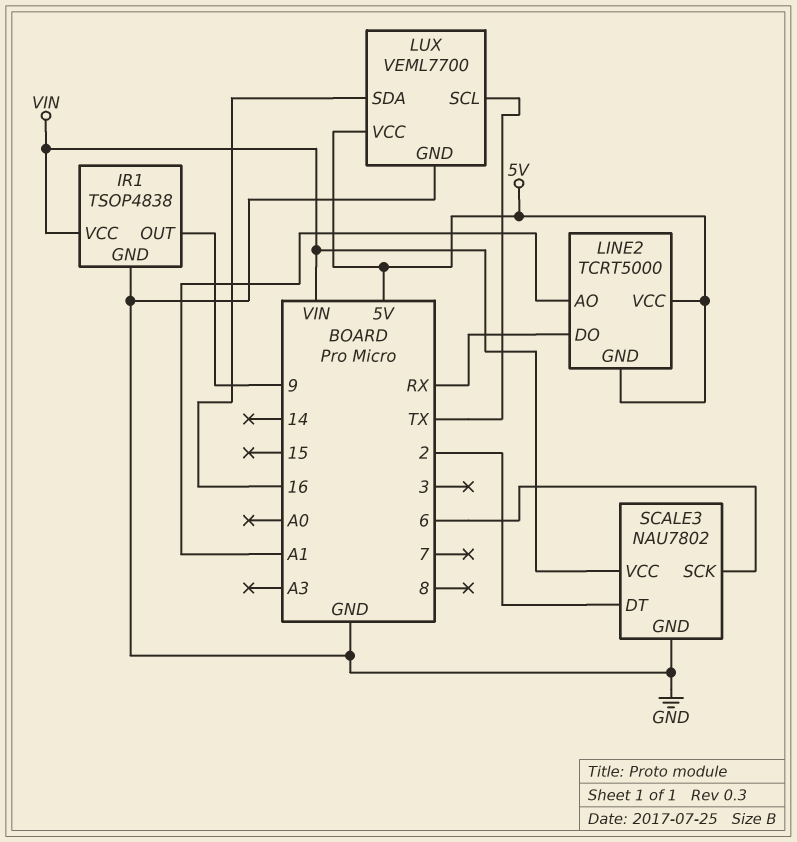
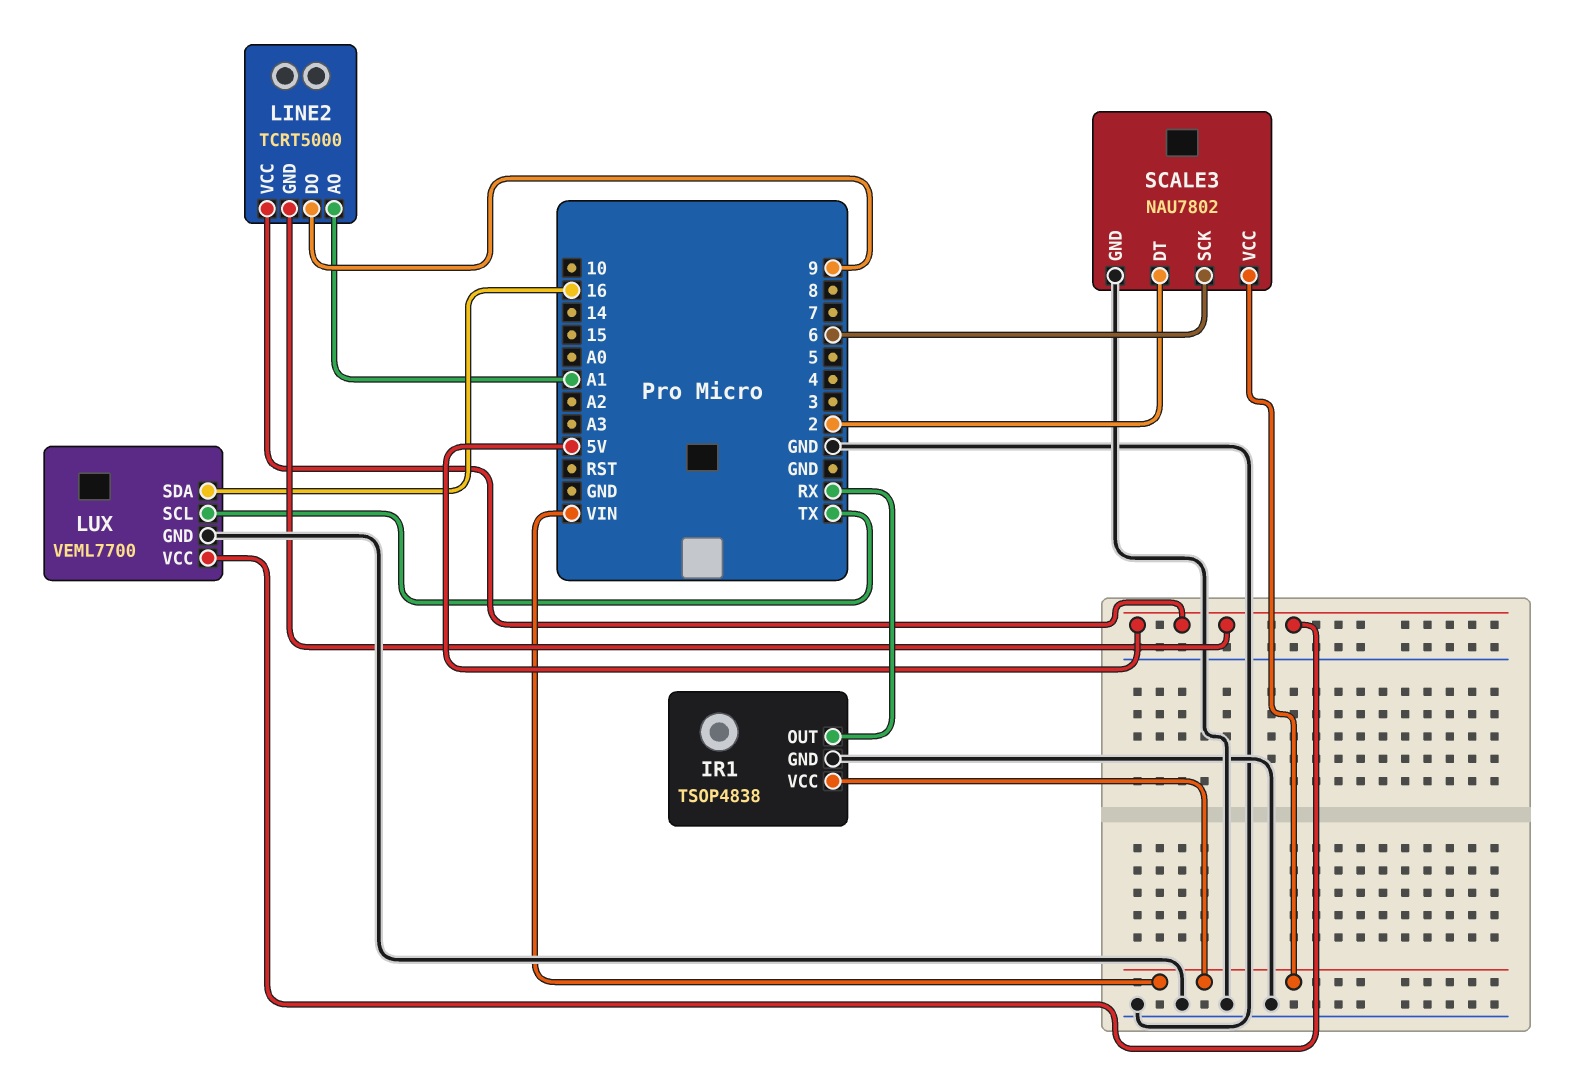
IR1 pin OUT: 9 -> RX
LINE2 pin DO: RX -> 9

